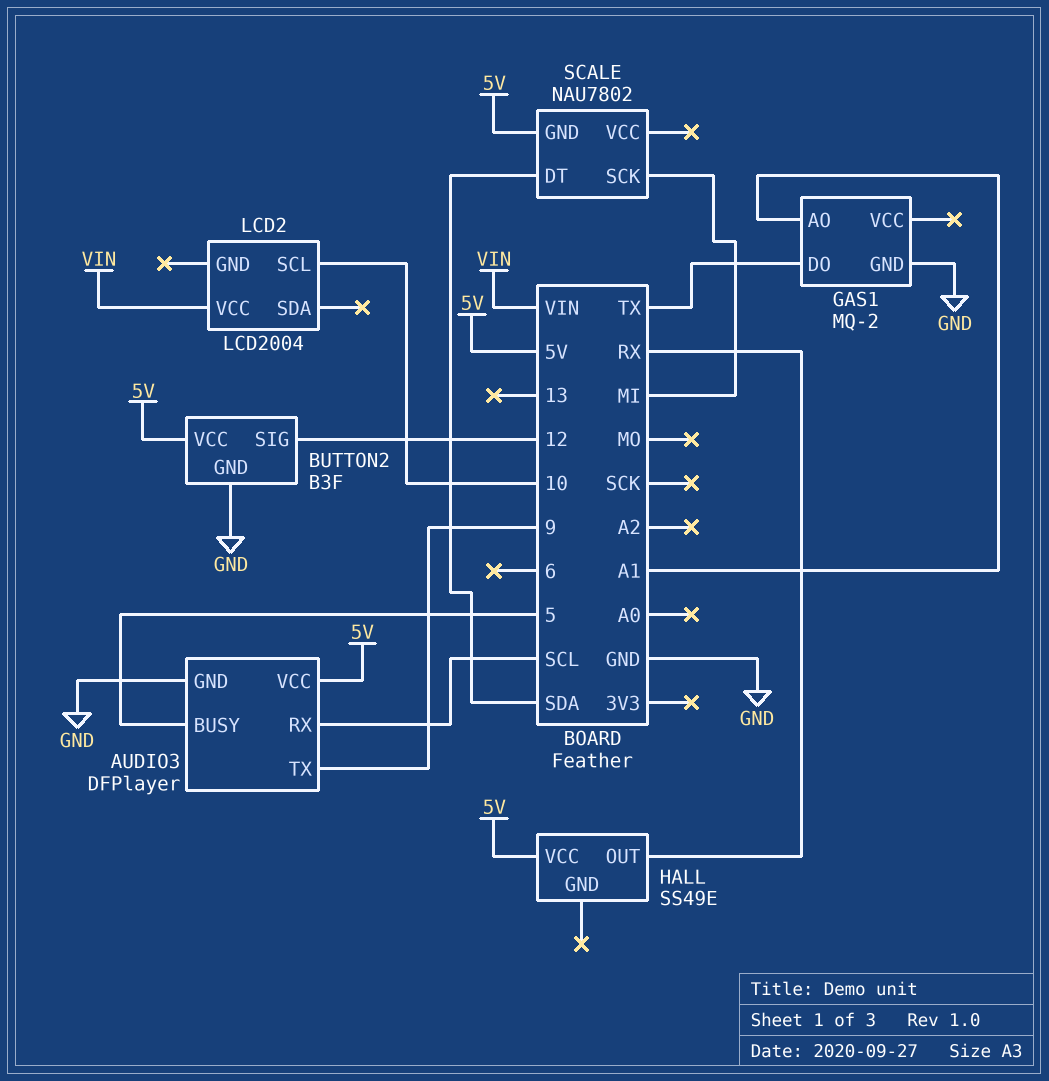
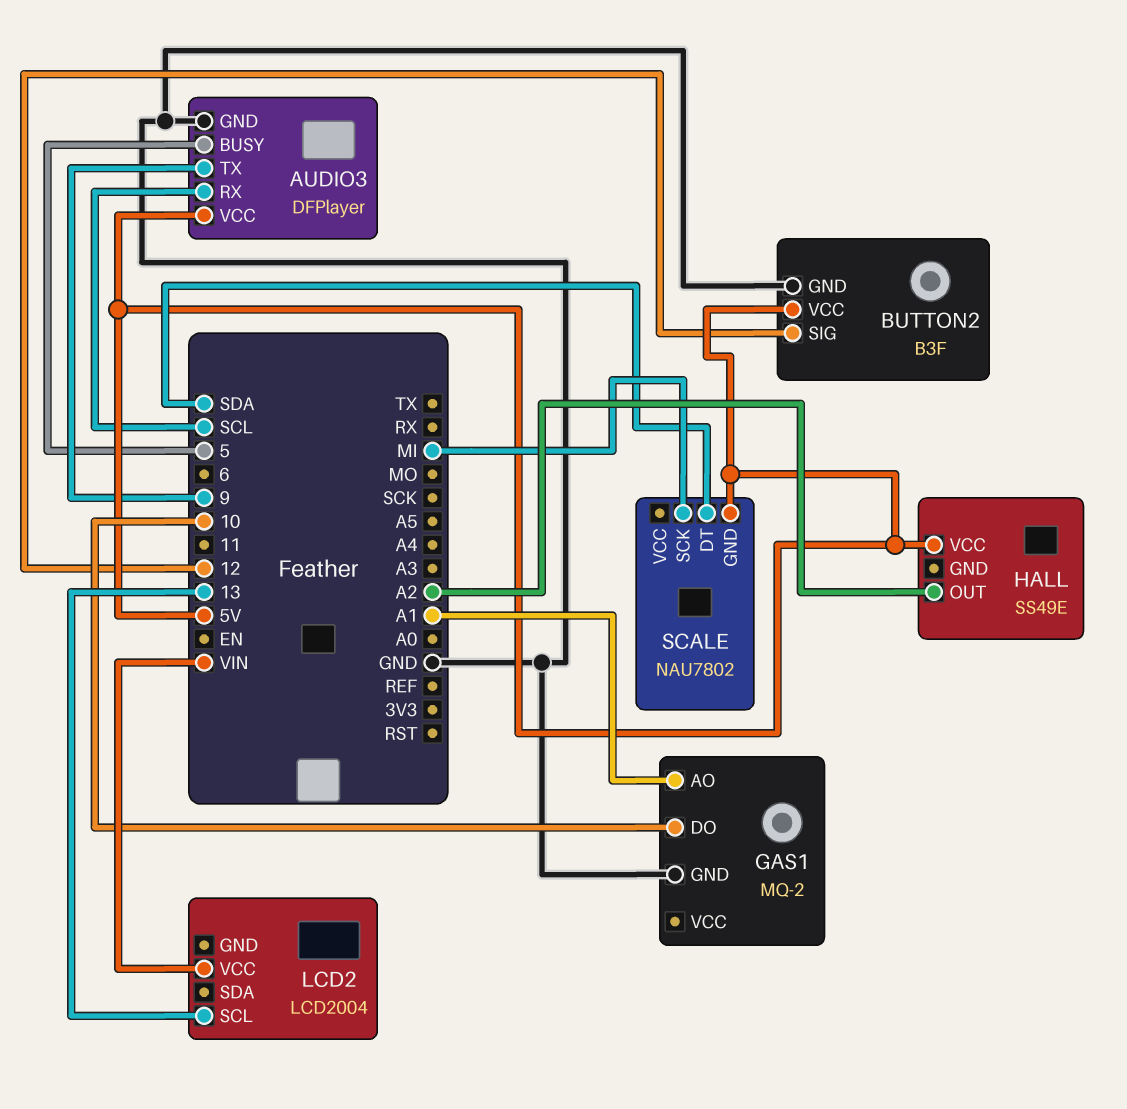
GAS1 pin DO: TX -> 10
HALL pin OUT: RX -> A2
LCD2 pin SCL: 10 -> 13

